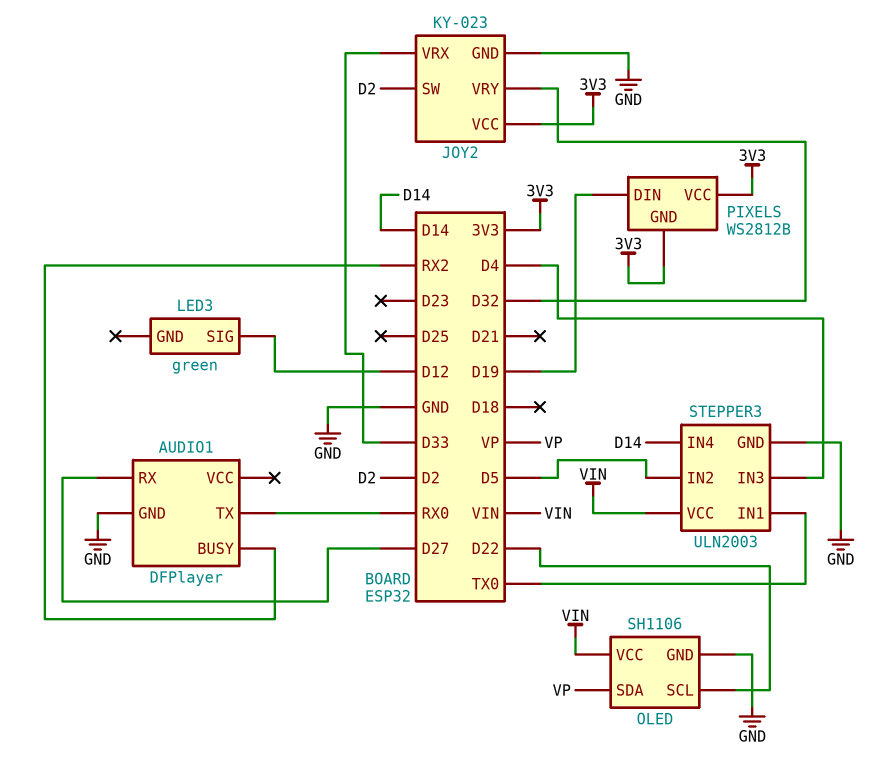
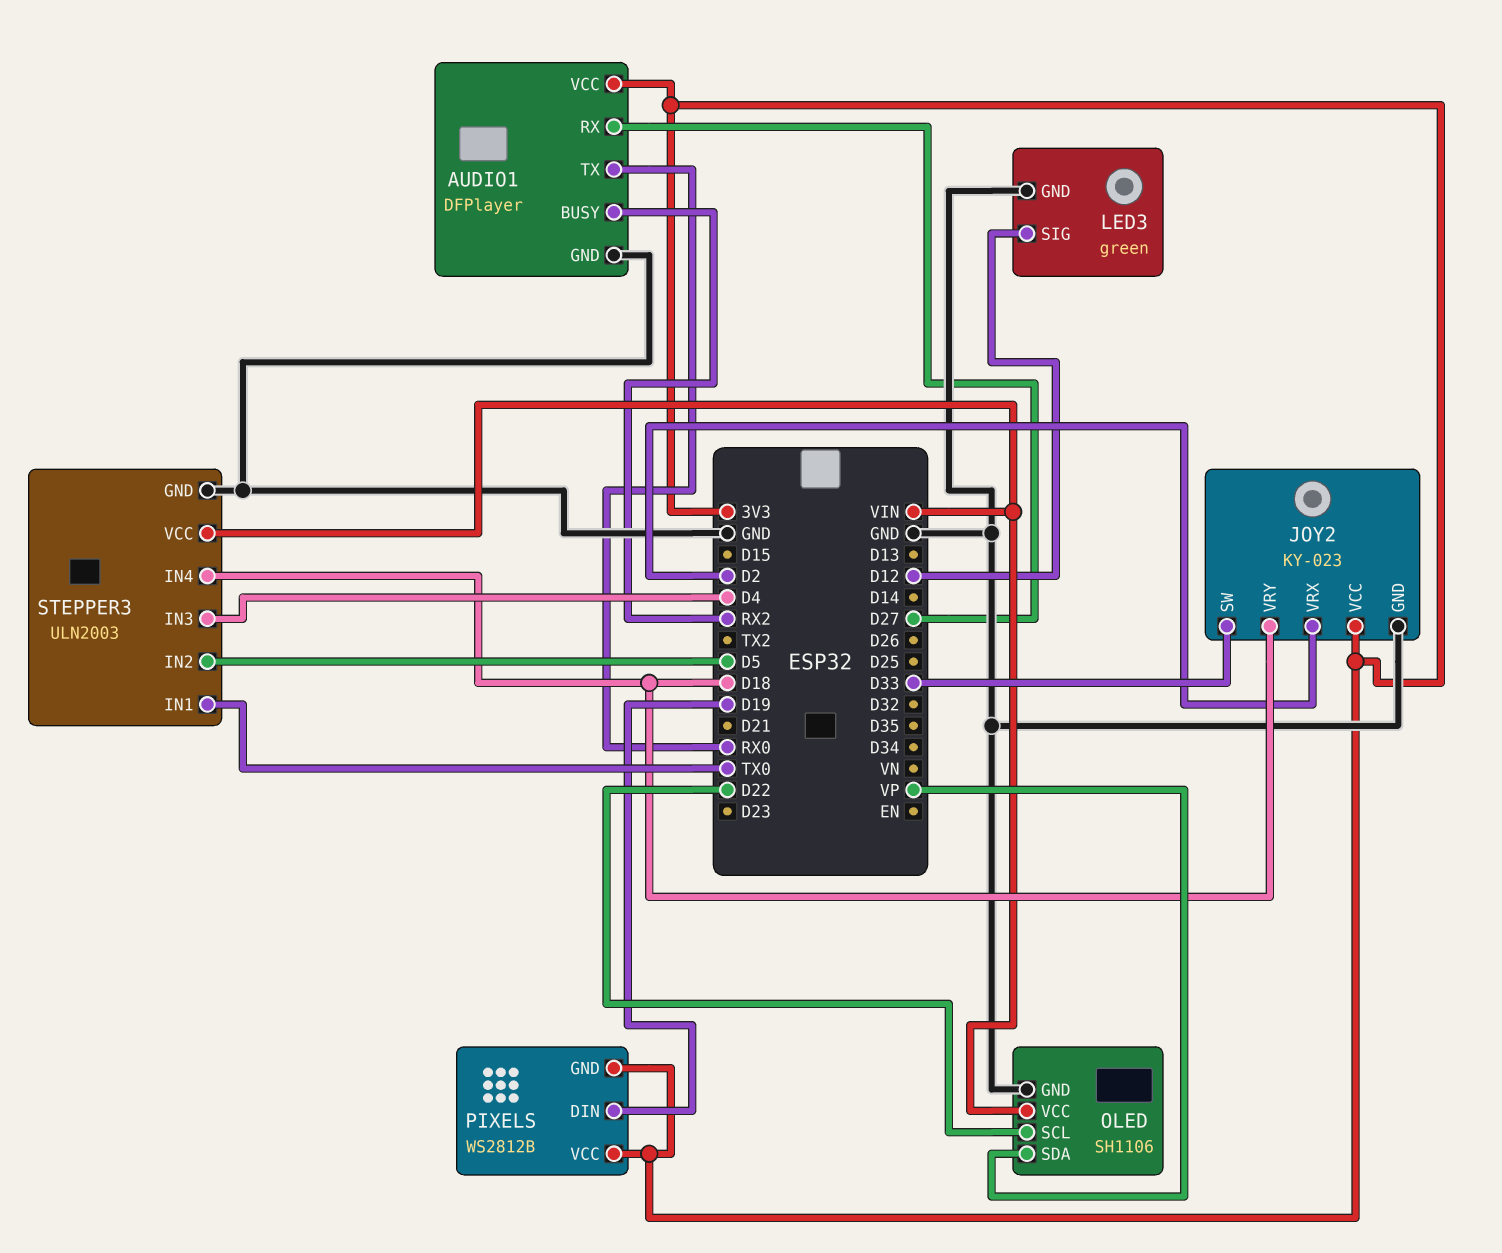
AUDIO1 pin VCC: none -> 3V3
JOY2 pin SW: D2 -> D33
JOY2 pin VRX: D33 -> D2
JOY2 pin VRY: D32 -> D18
LED3 pin GND: none -> GND
STEPPER3 pin IN4: D14 -> D18

